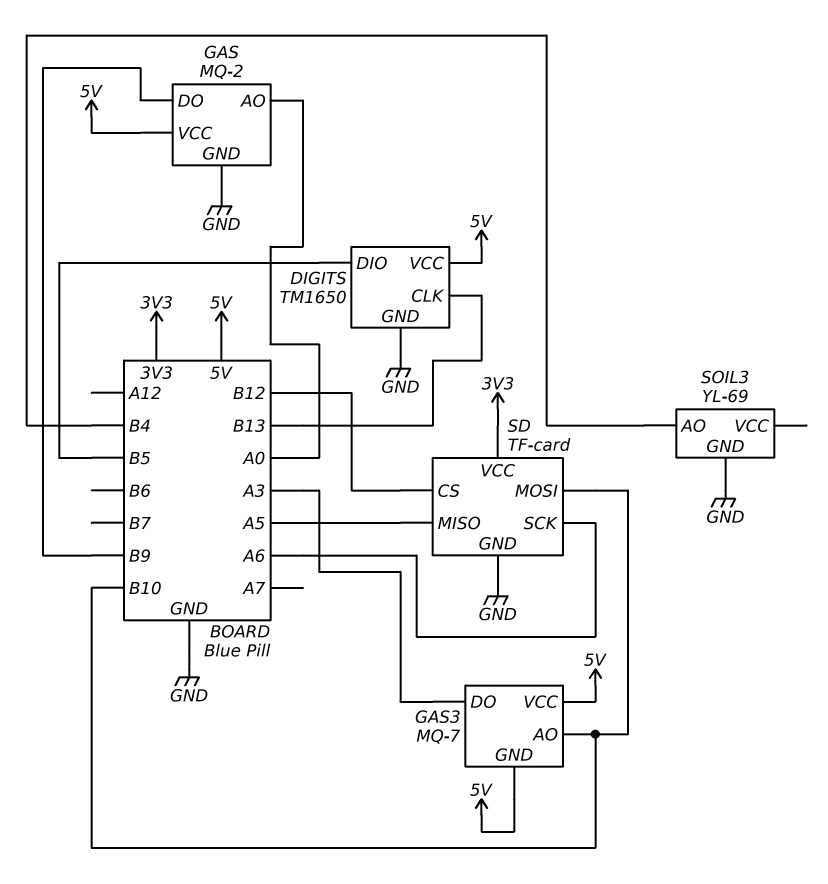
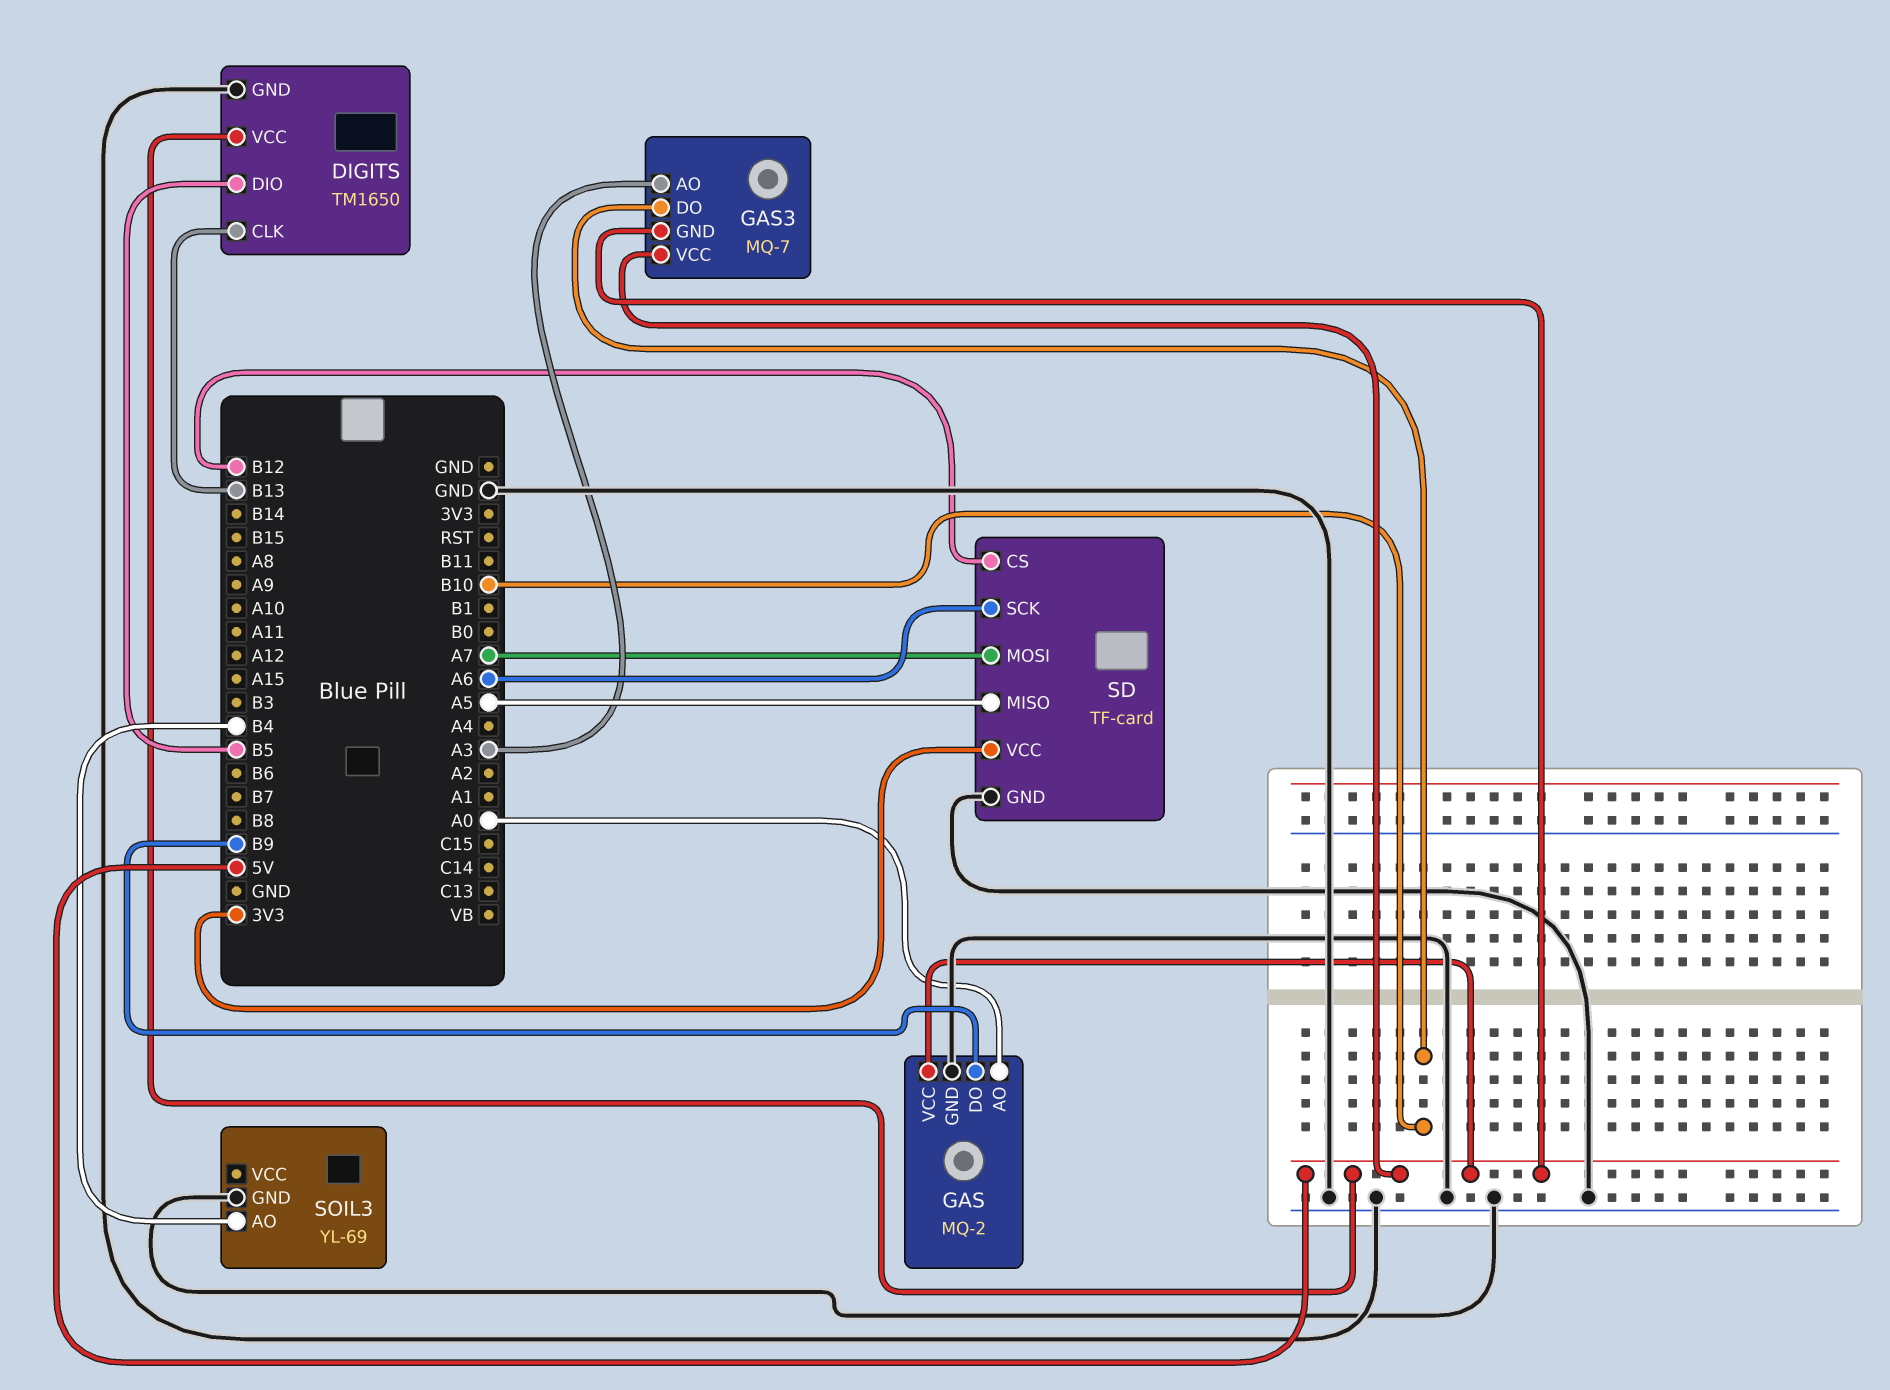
GAS3 pin AO: B10 -> A3
GAS3 pin DO: A3 -> B10
SD pin MOSI: B10 -> A7

